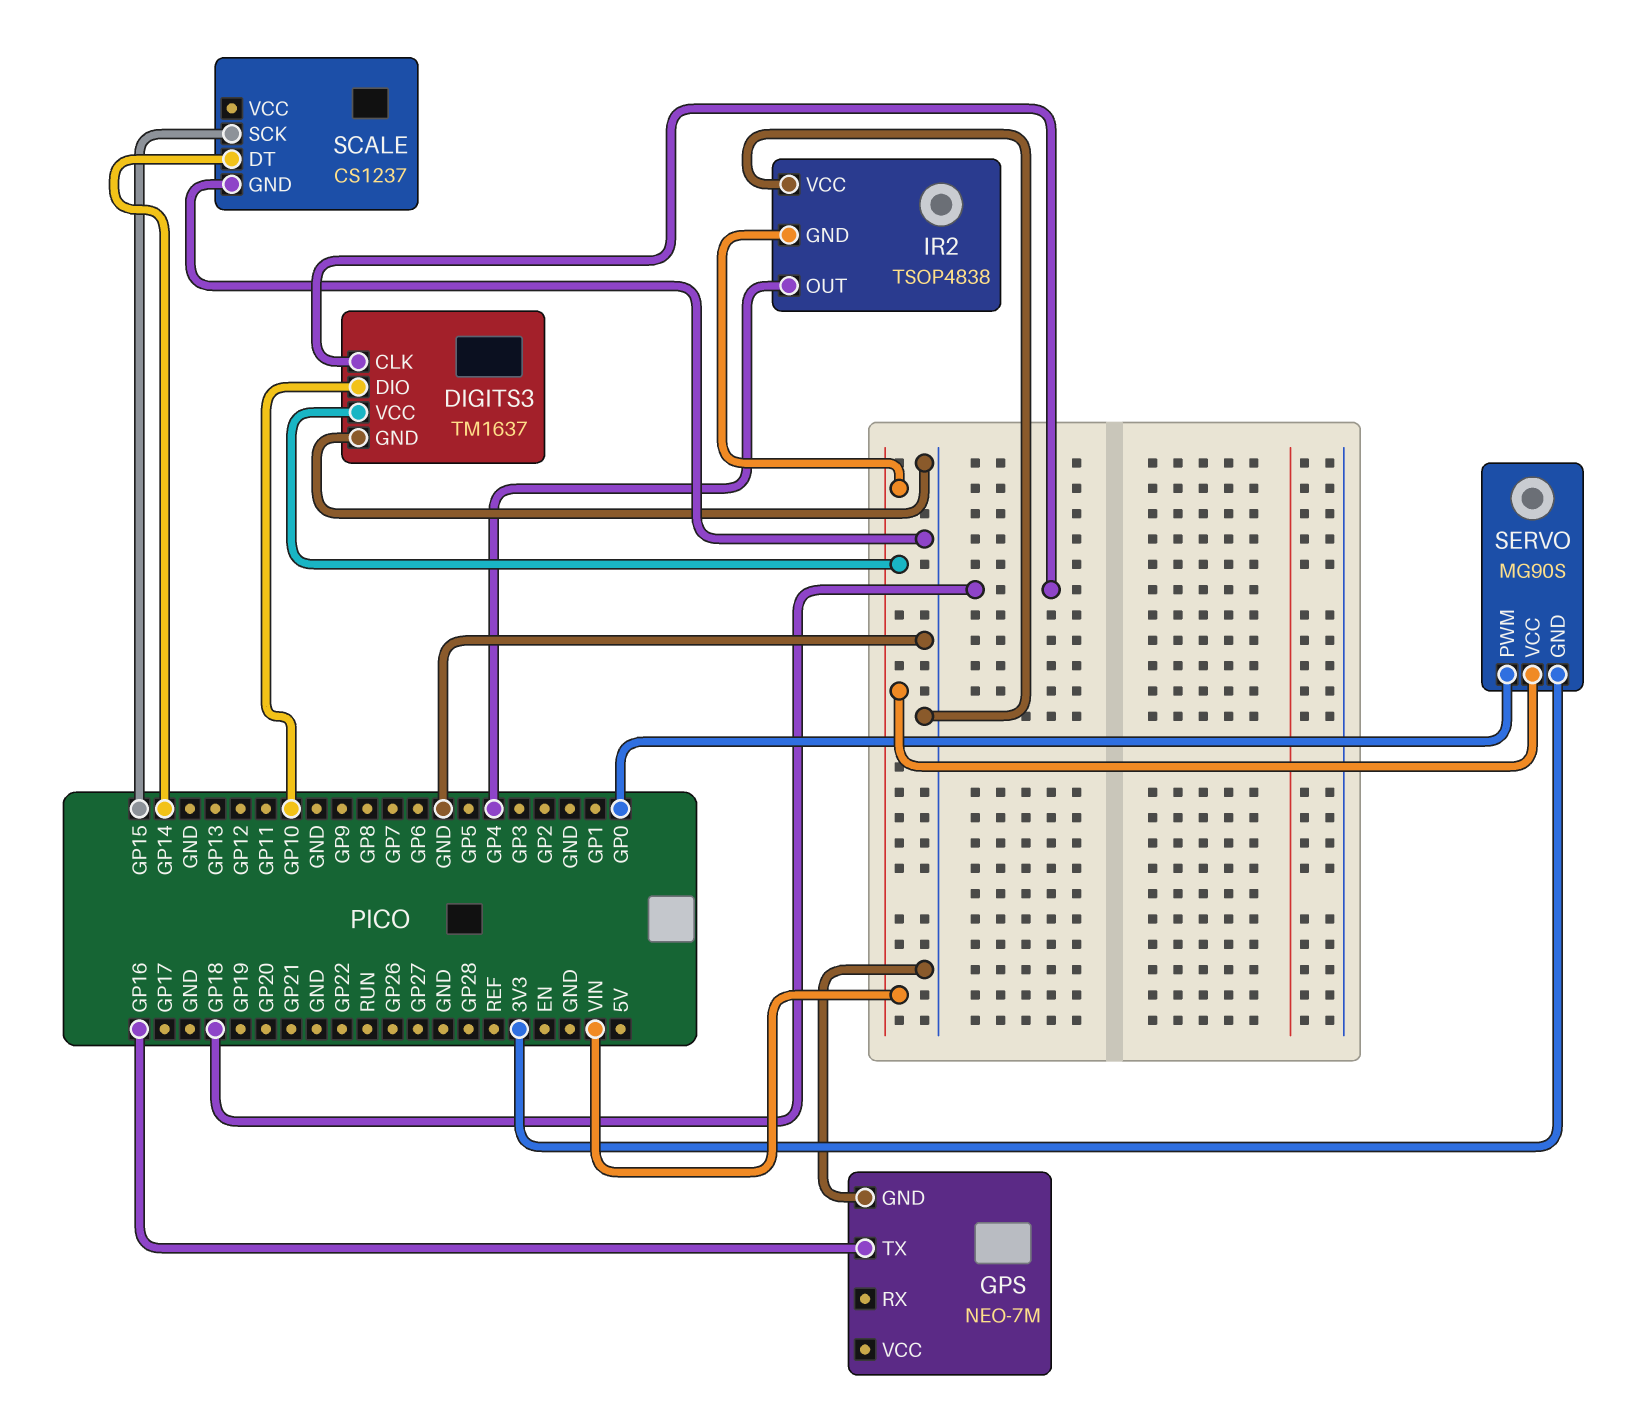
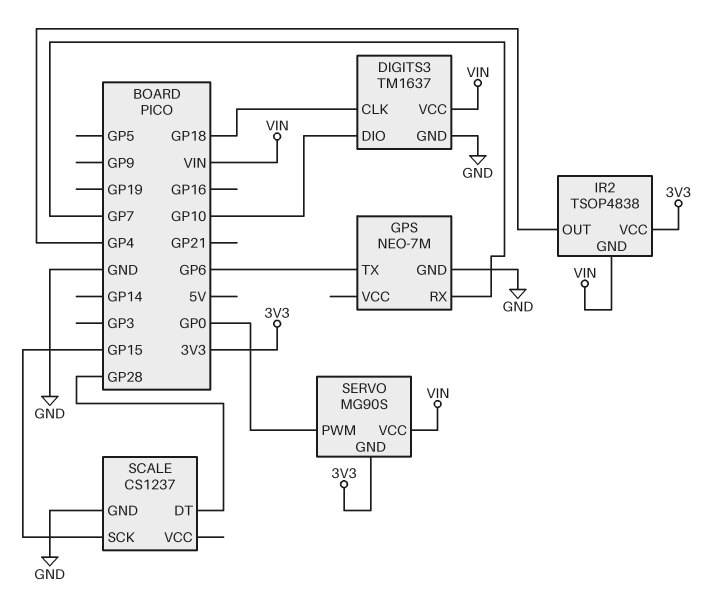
GPS pin RX: none -> GP7
GPS pin TX: GP16 -> GP6
IR2 pin VCC: GND -> 3V3
SCALE pin DT: GP14 -> GP28

